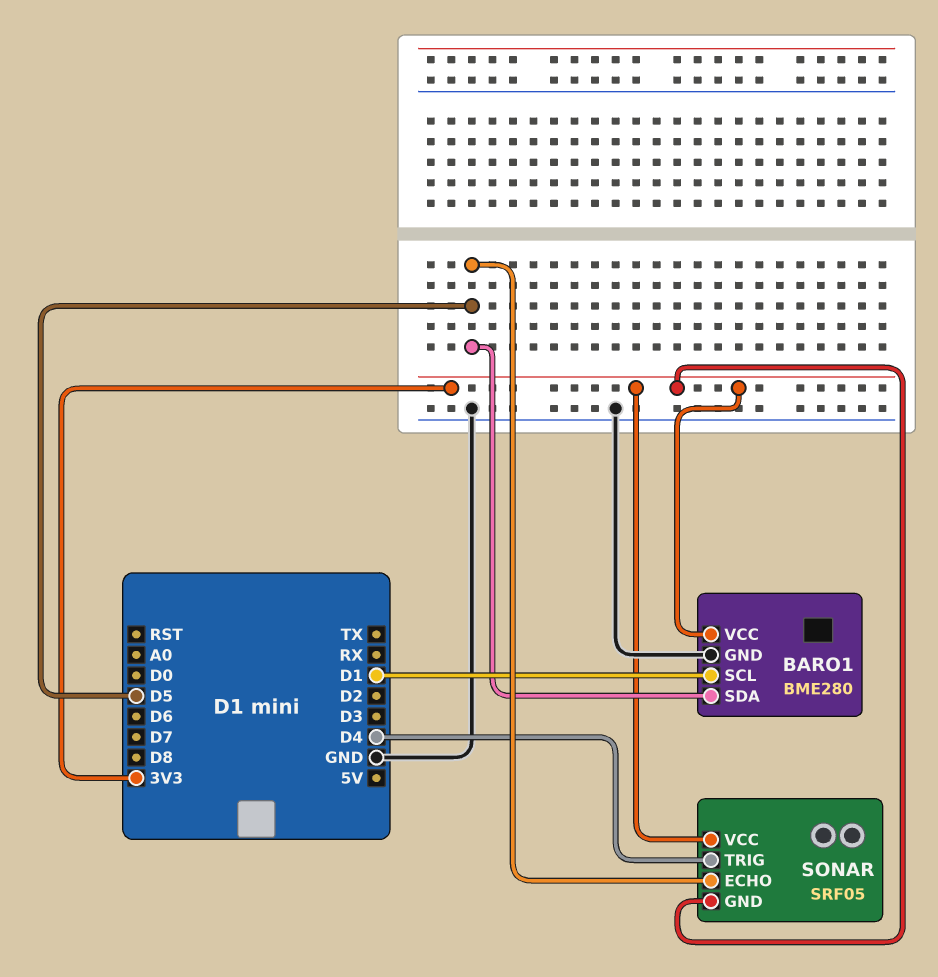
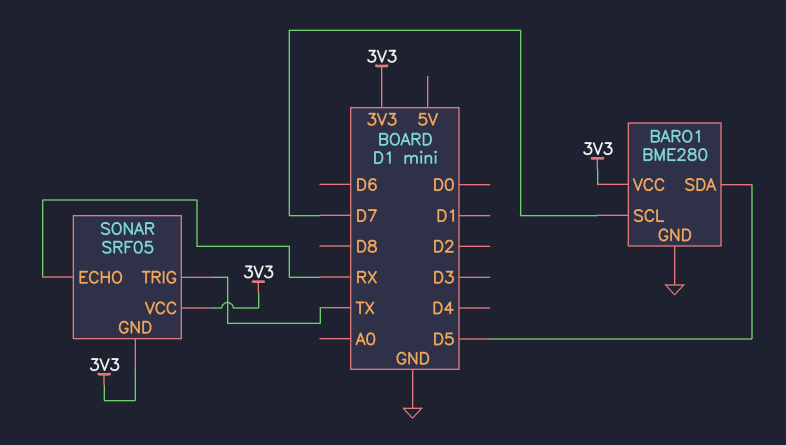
BARO1 pin SCL: D1 -> D7
SONAR pin ECHO: D5 -> RX
SONAR pin TRIG: D4 -> TX

